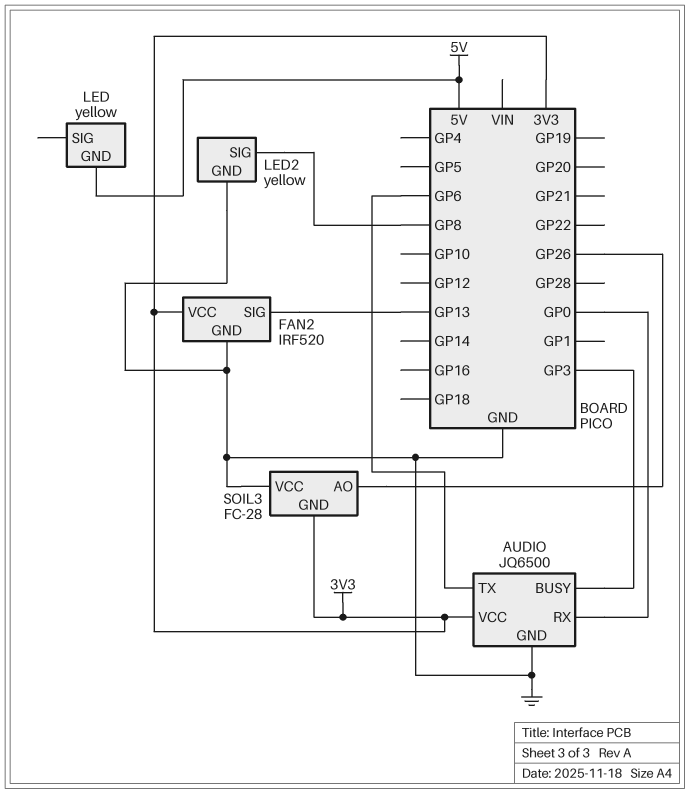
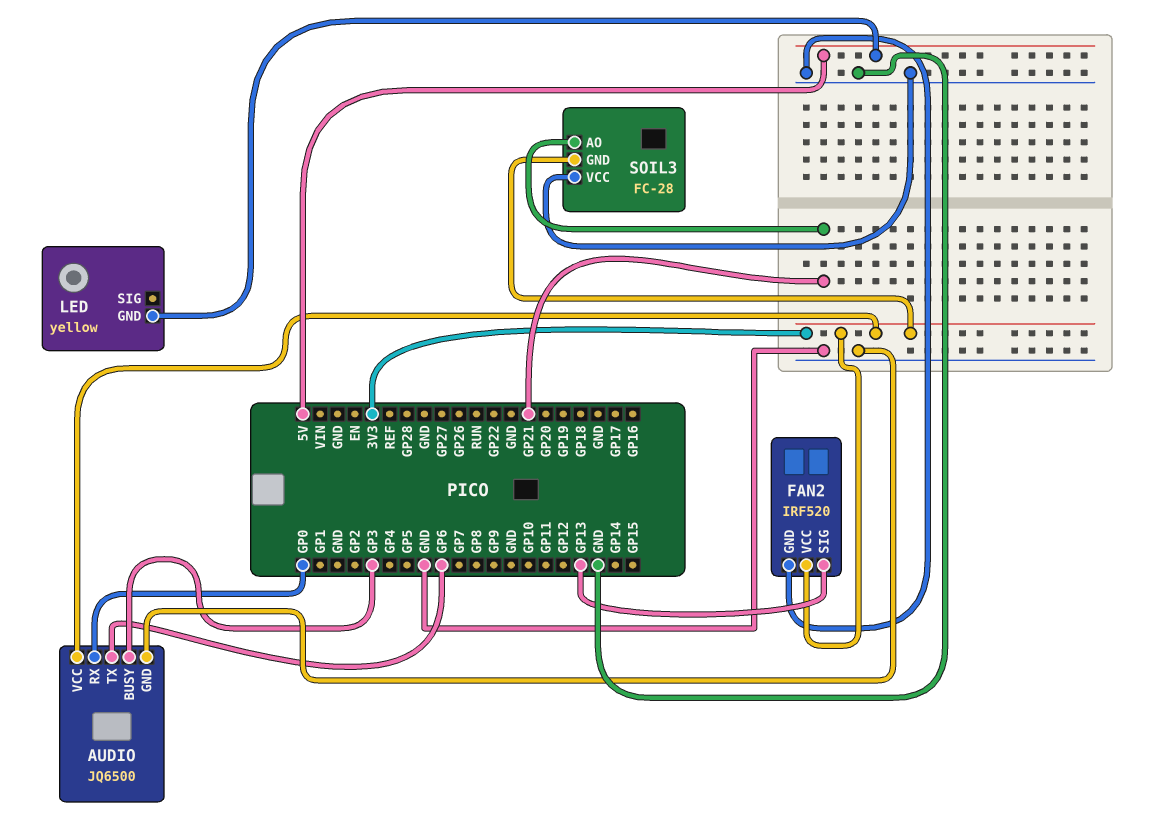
LED2: yellow -> none
LED2 pin GND: GND -> none
LED2 pin SIG: GP8 -> none
SOIL3 pin AO: GP26 -> GP21

